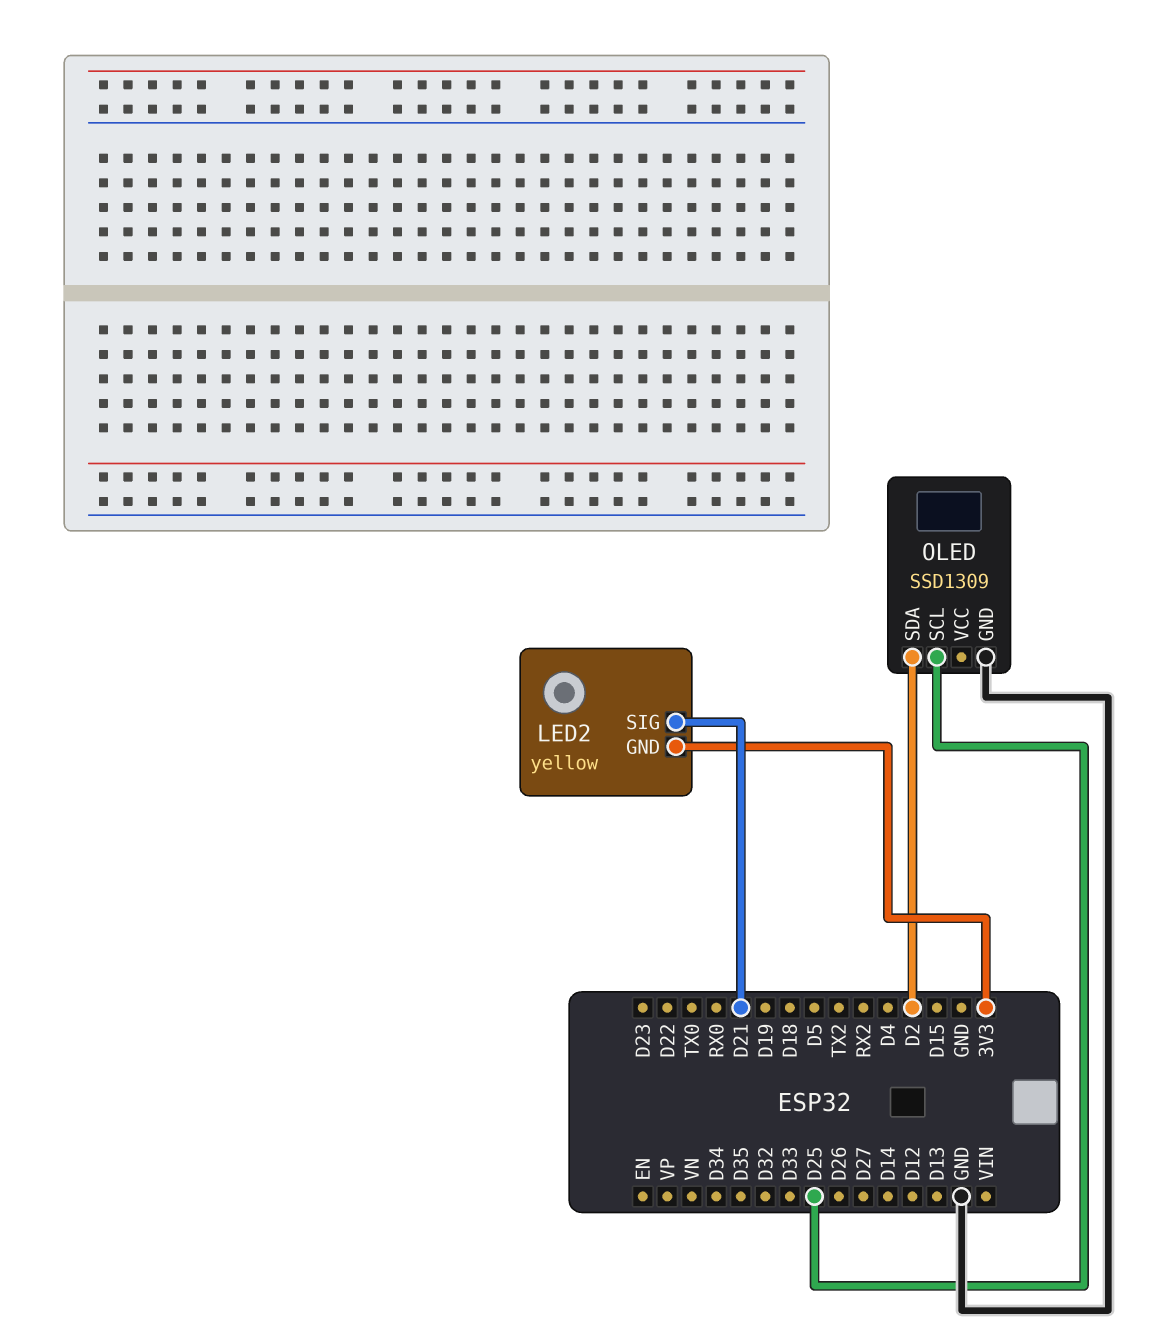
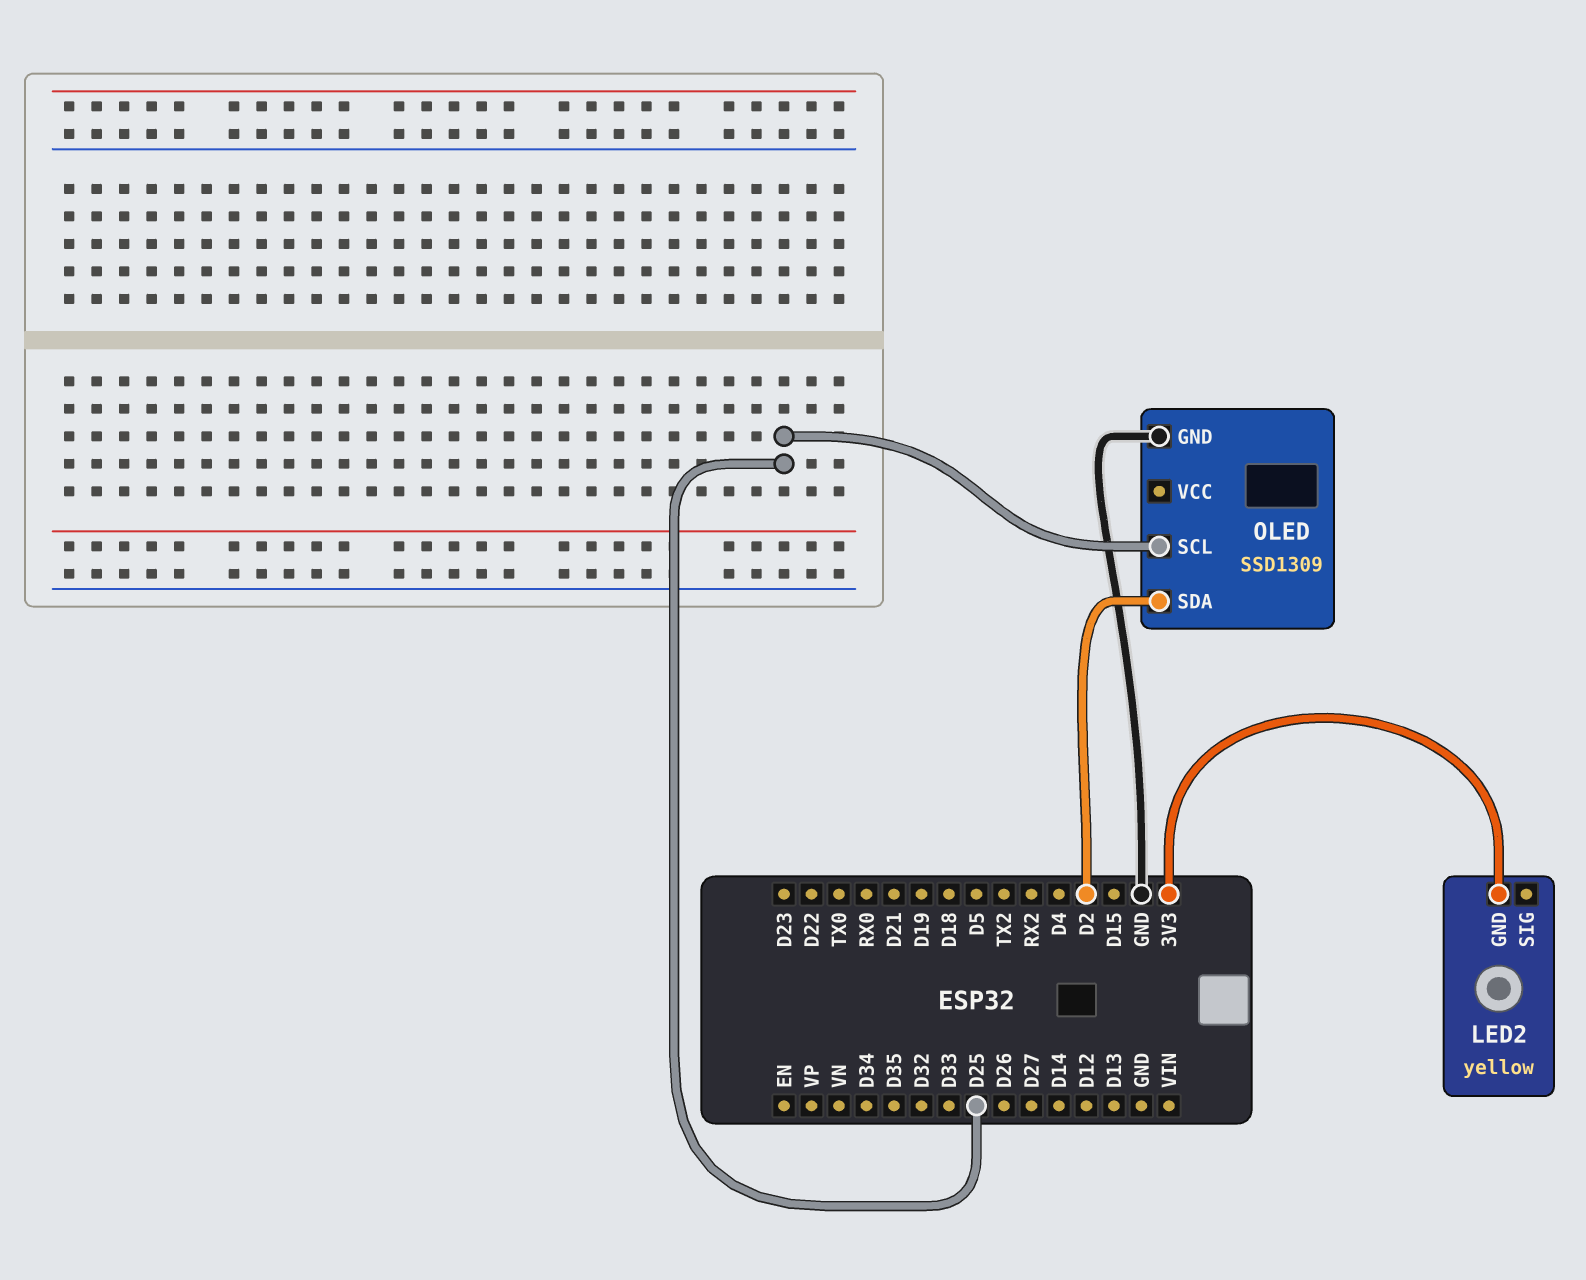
LED2 pin SIG: D21 -> none

